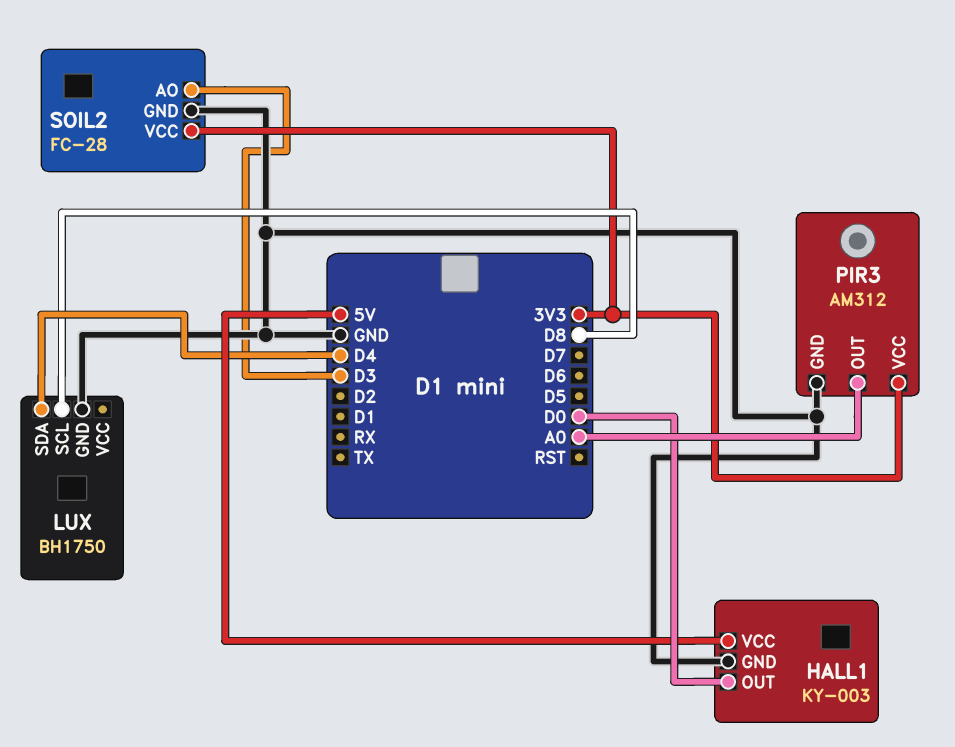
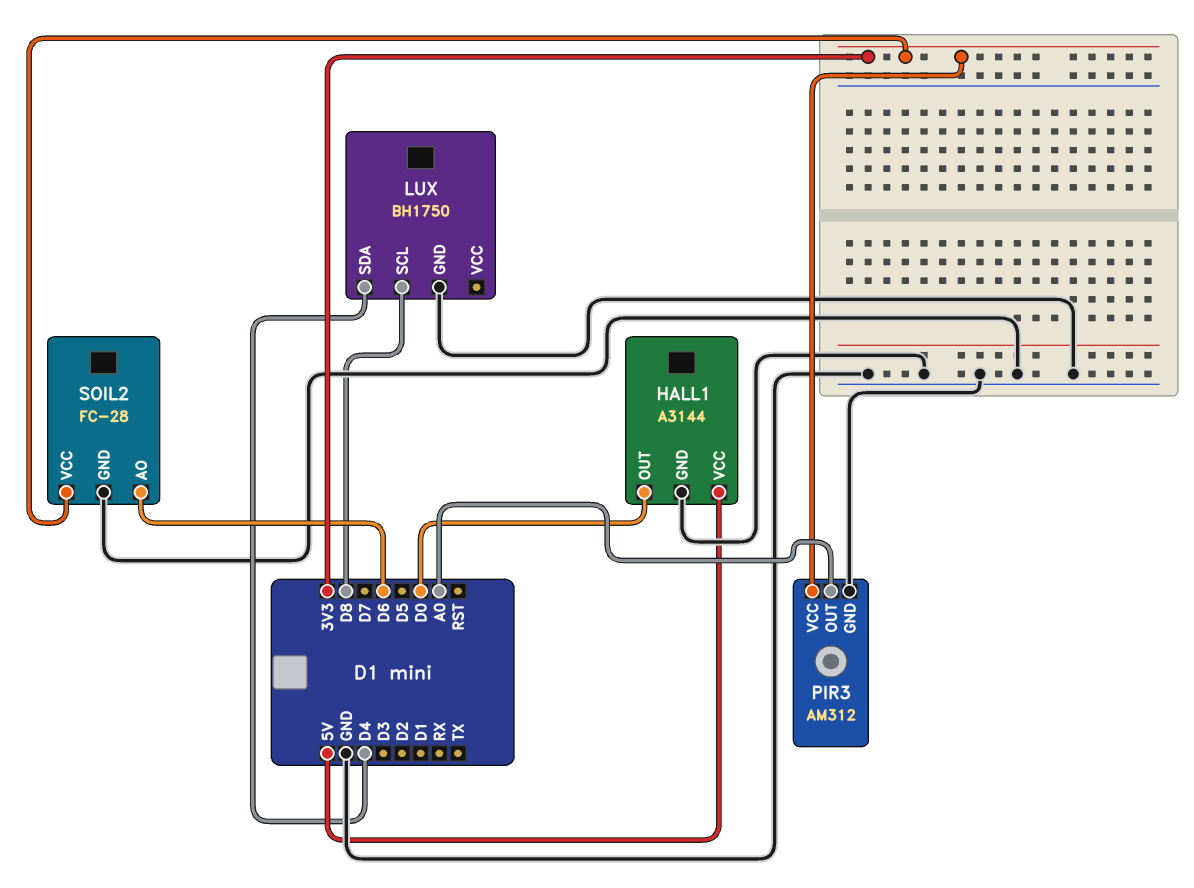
HALL1: KY-003 -> A3144
SOIL2 pin AO: D3 -> D6

